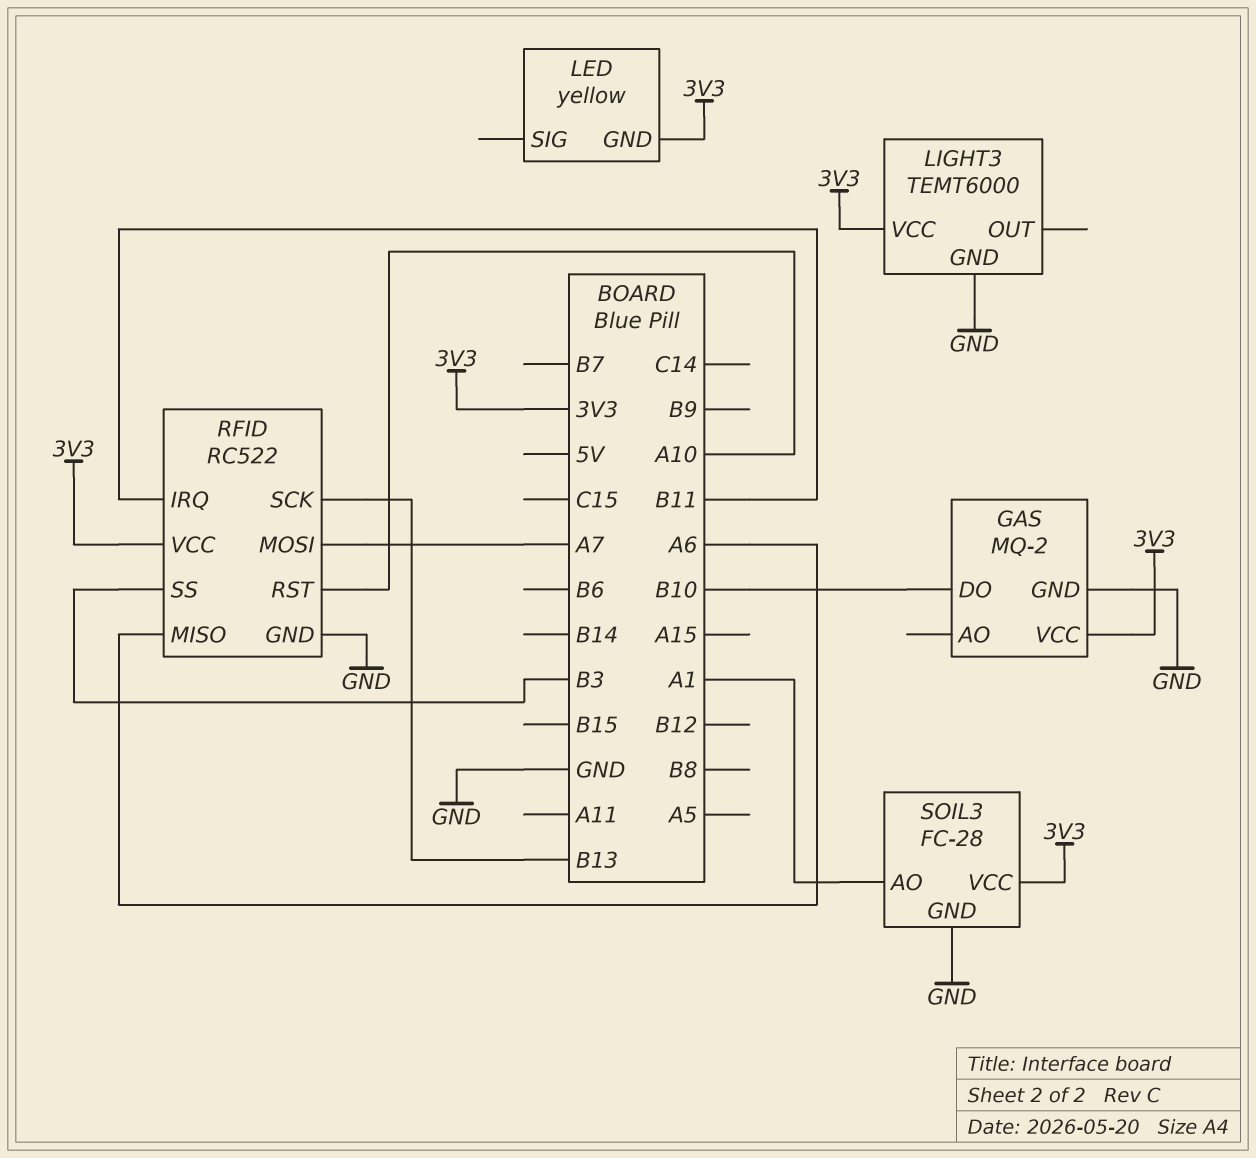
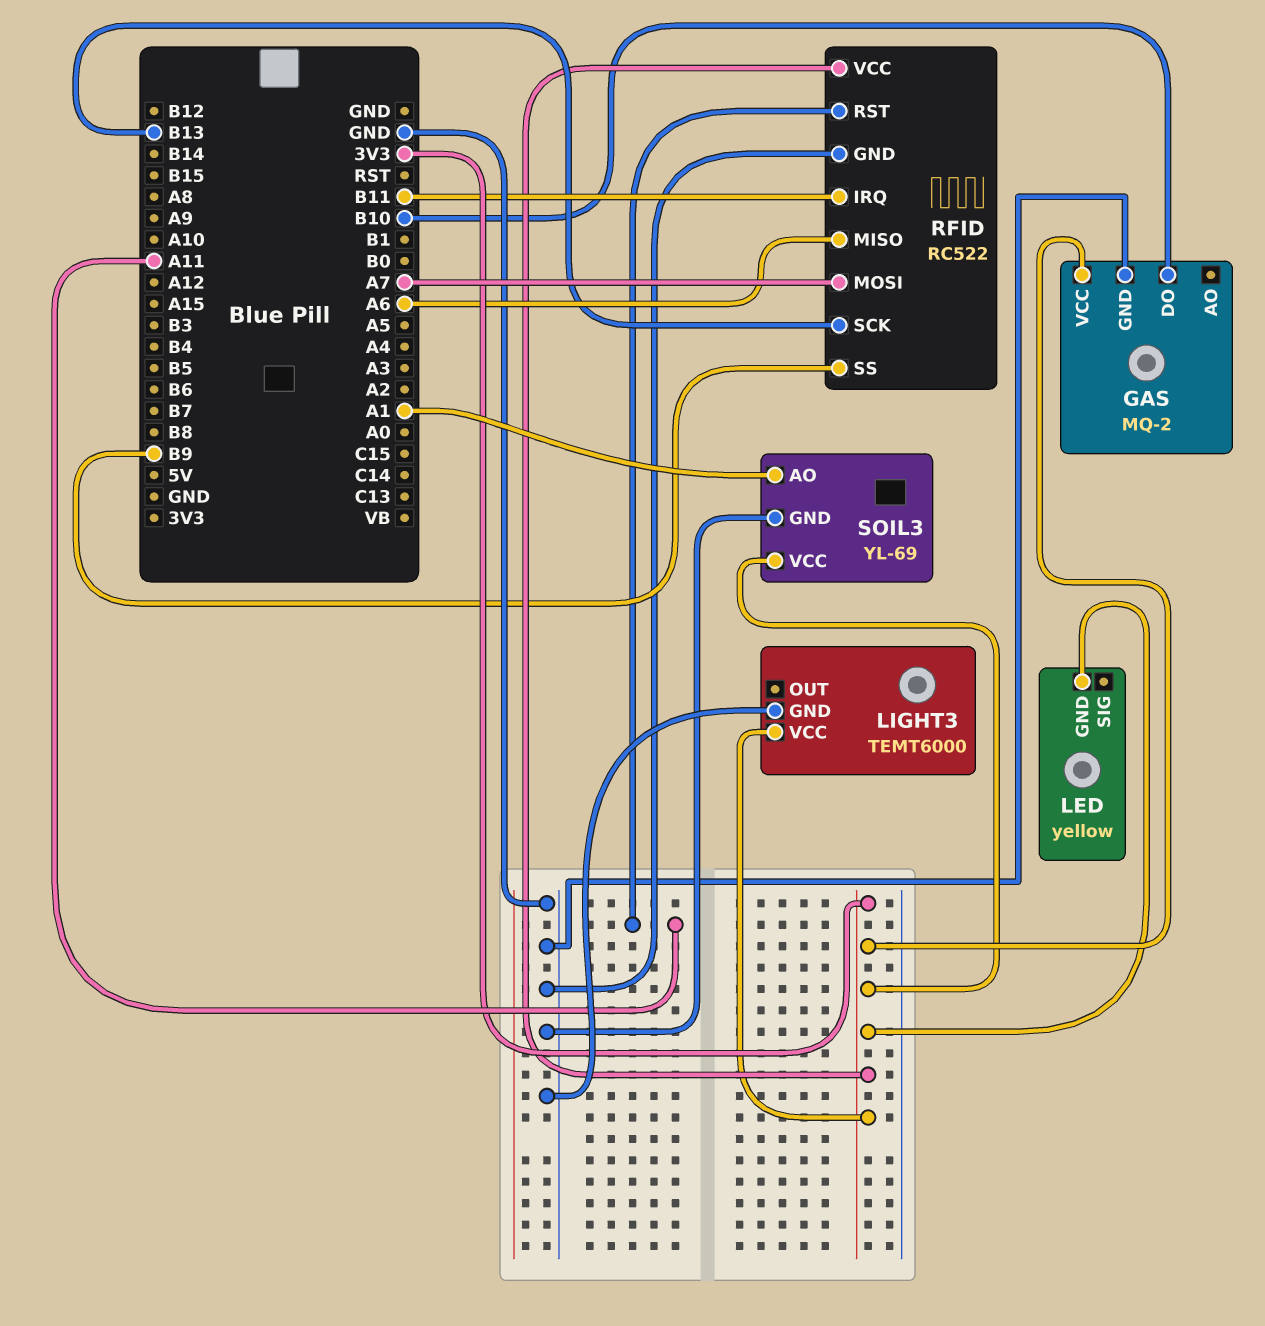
RFID pin RST: A10 -> A11
RFID pin SS: B3 -> B9
SOIL3: FC-28 -> YL-69

